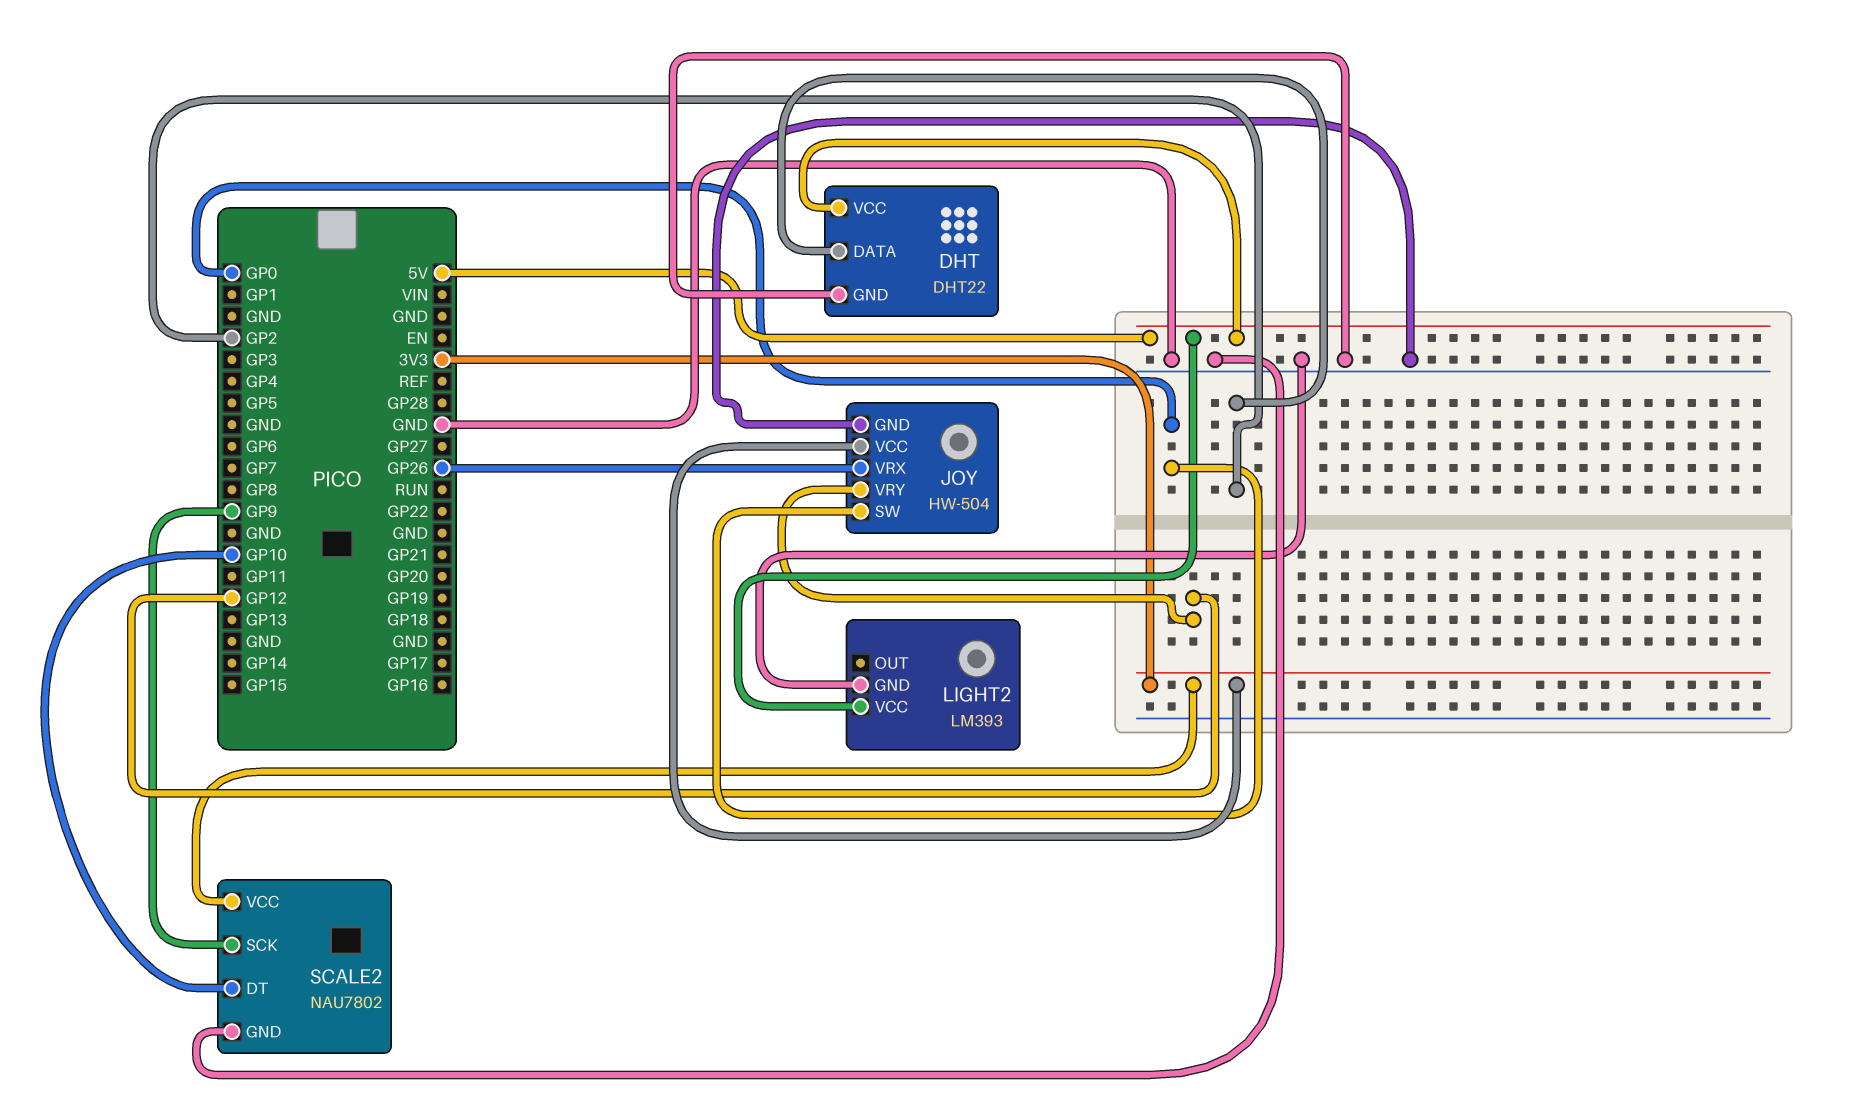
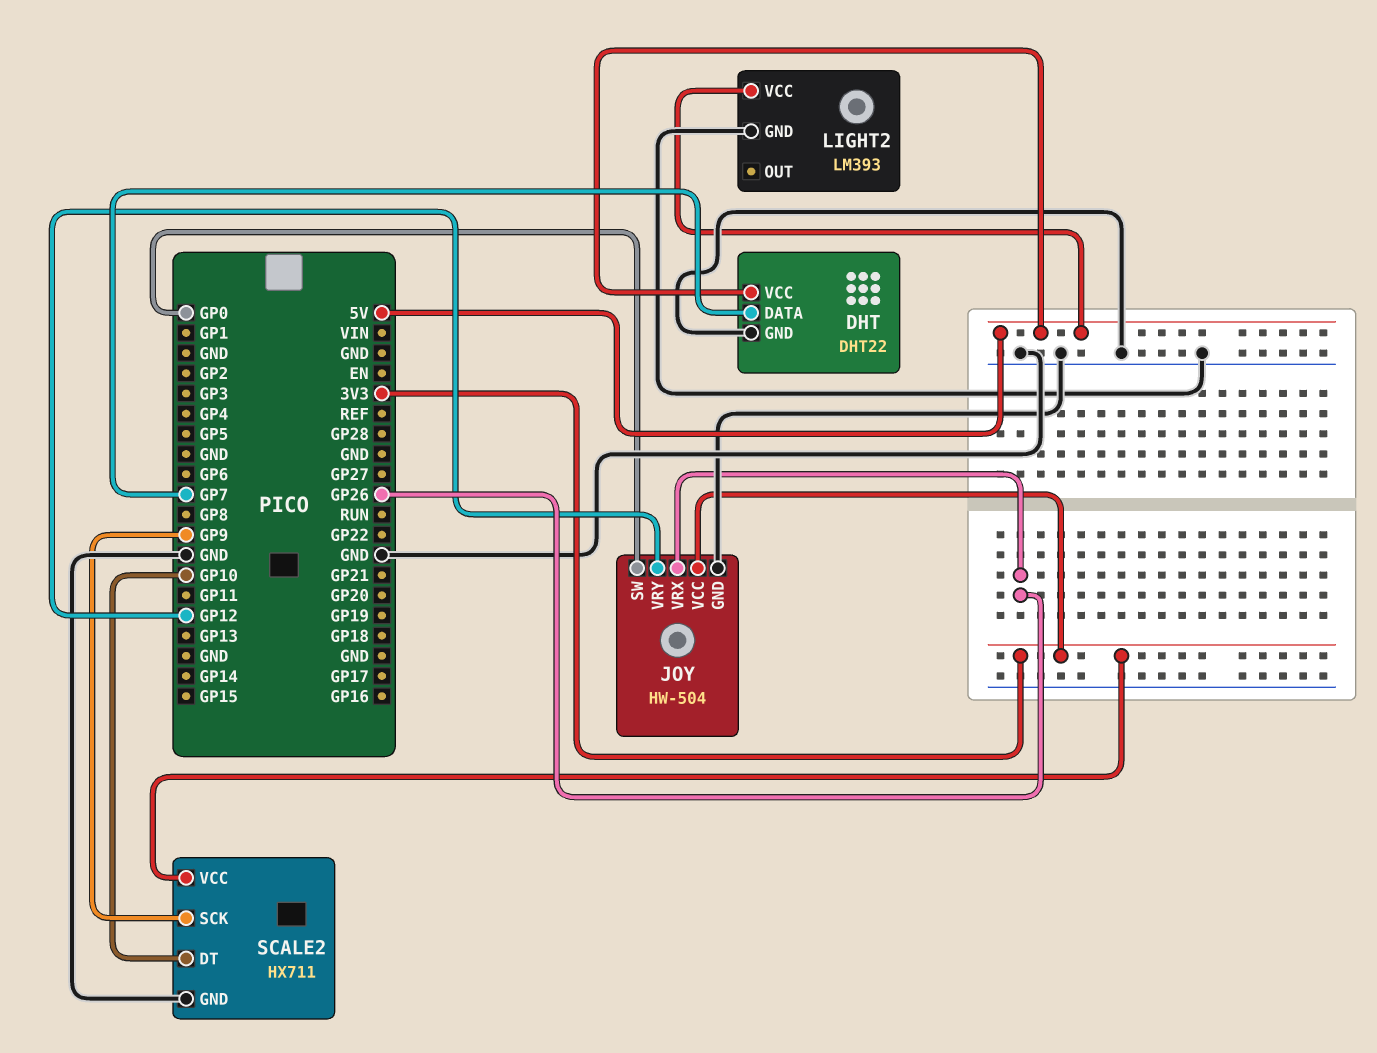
DHT pin DATA: GP2 -> GP7
SCALE2: NAU7802 -> HX711

